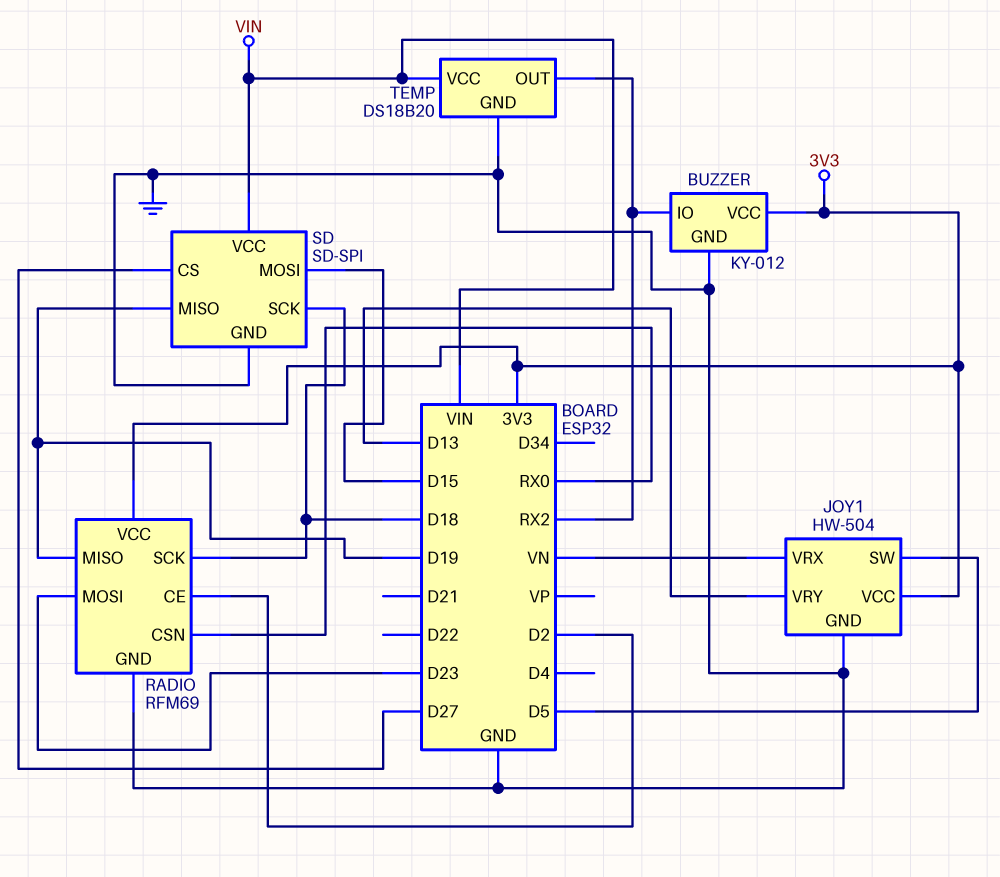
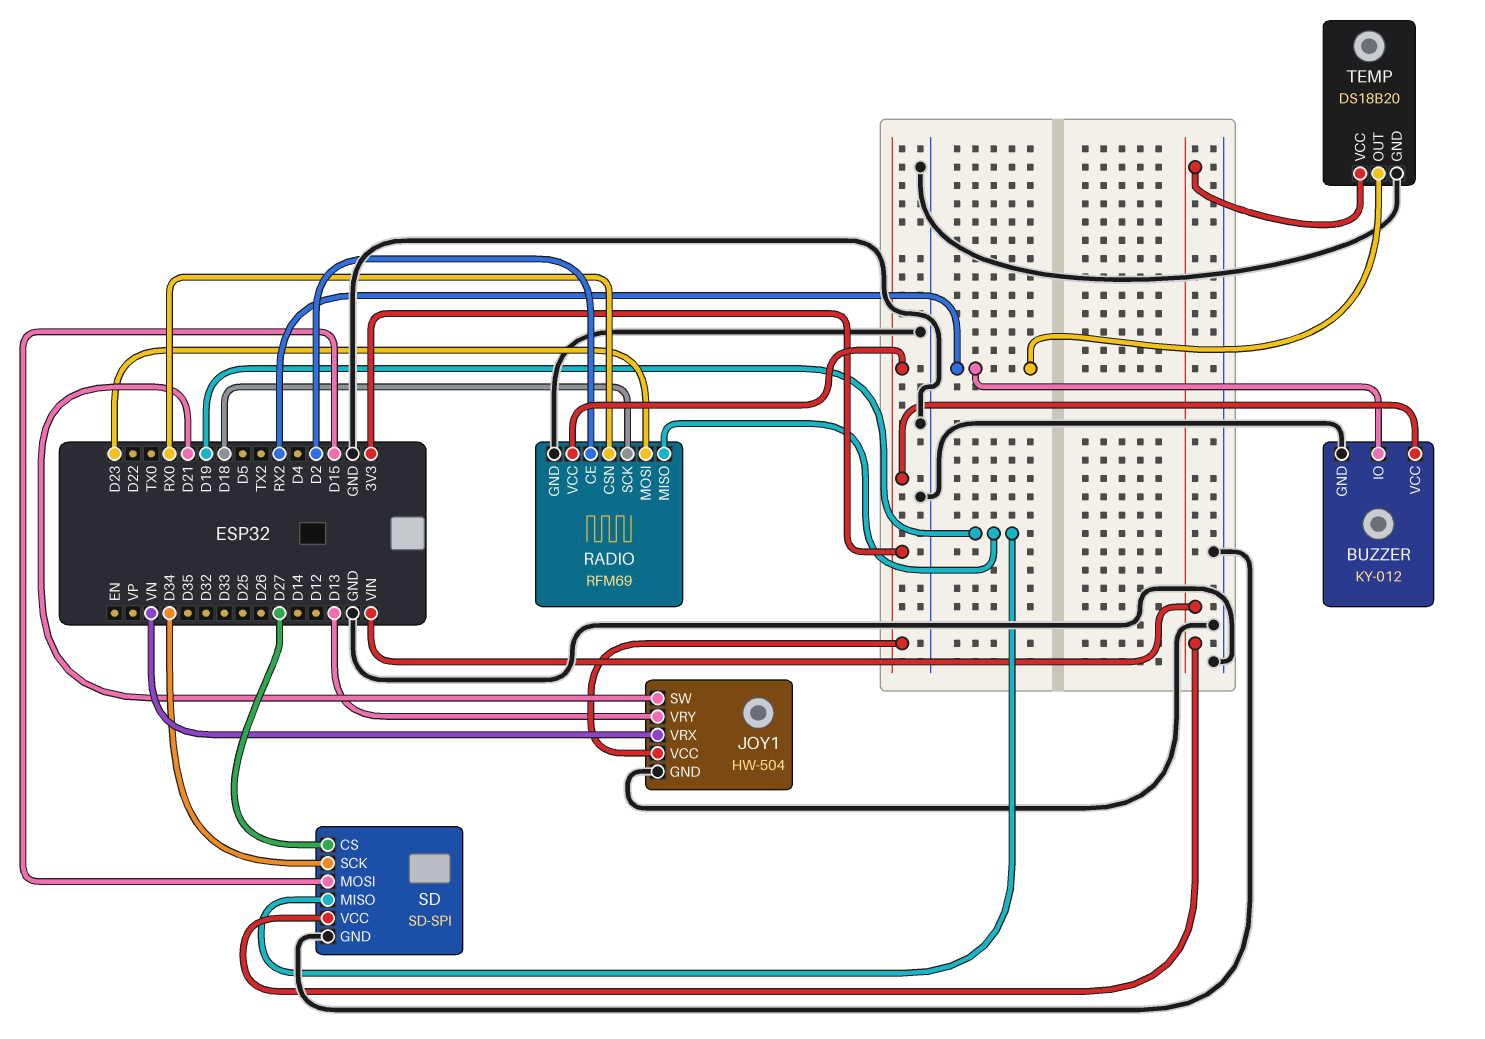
JOY1 pin SW: D5 -> D21
SD pin SCK: D18 -> D34

